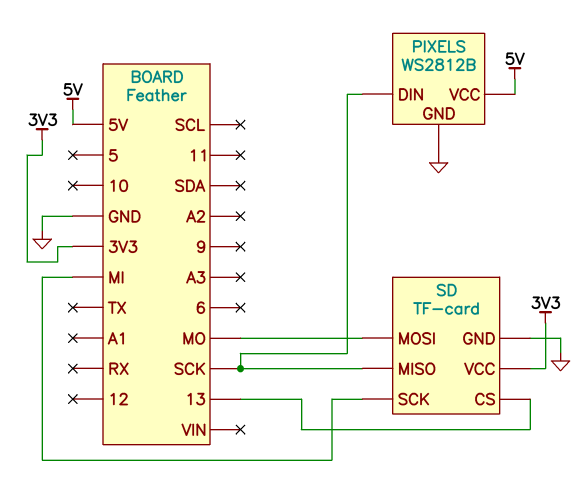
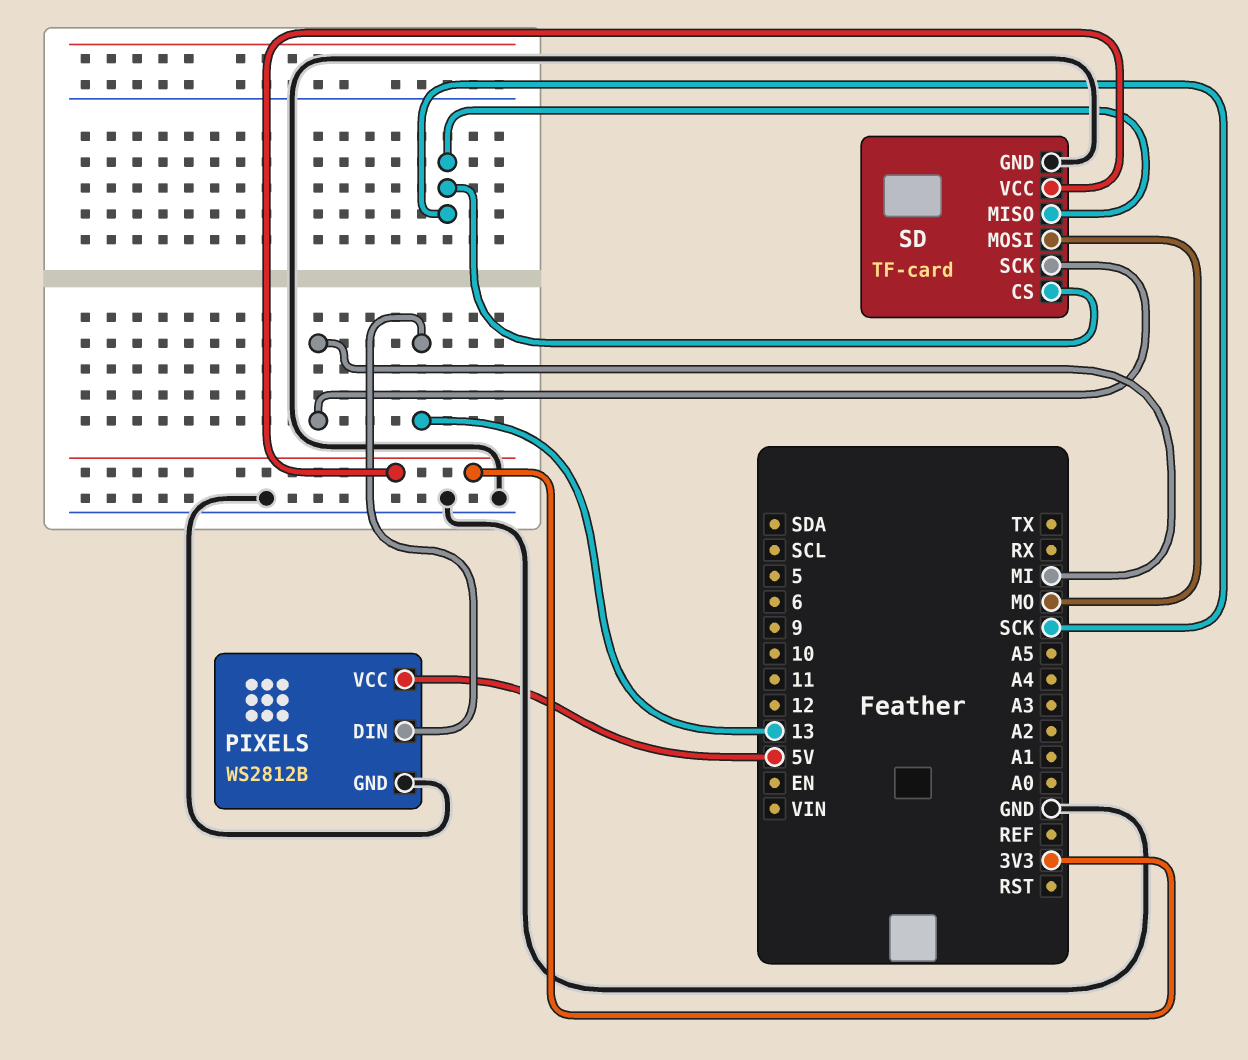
PIXELS pin DIN: SCK -> 13
SD pin CS: 13 -> SCK

